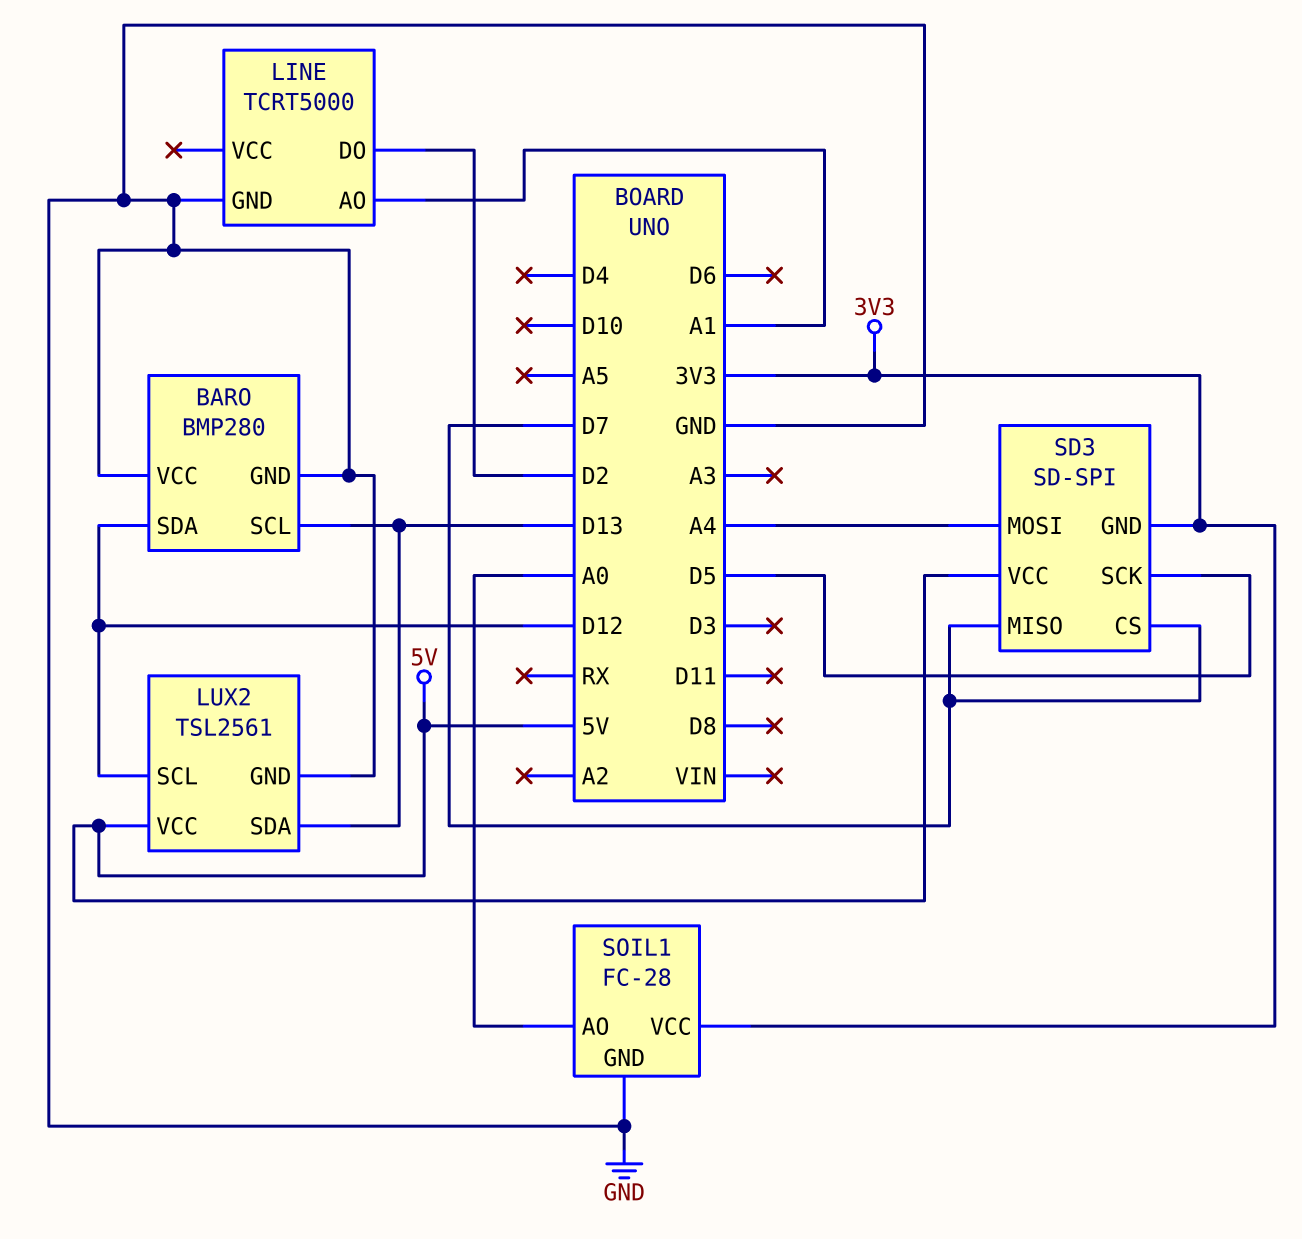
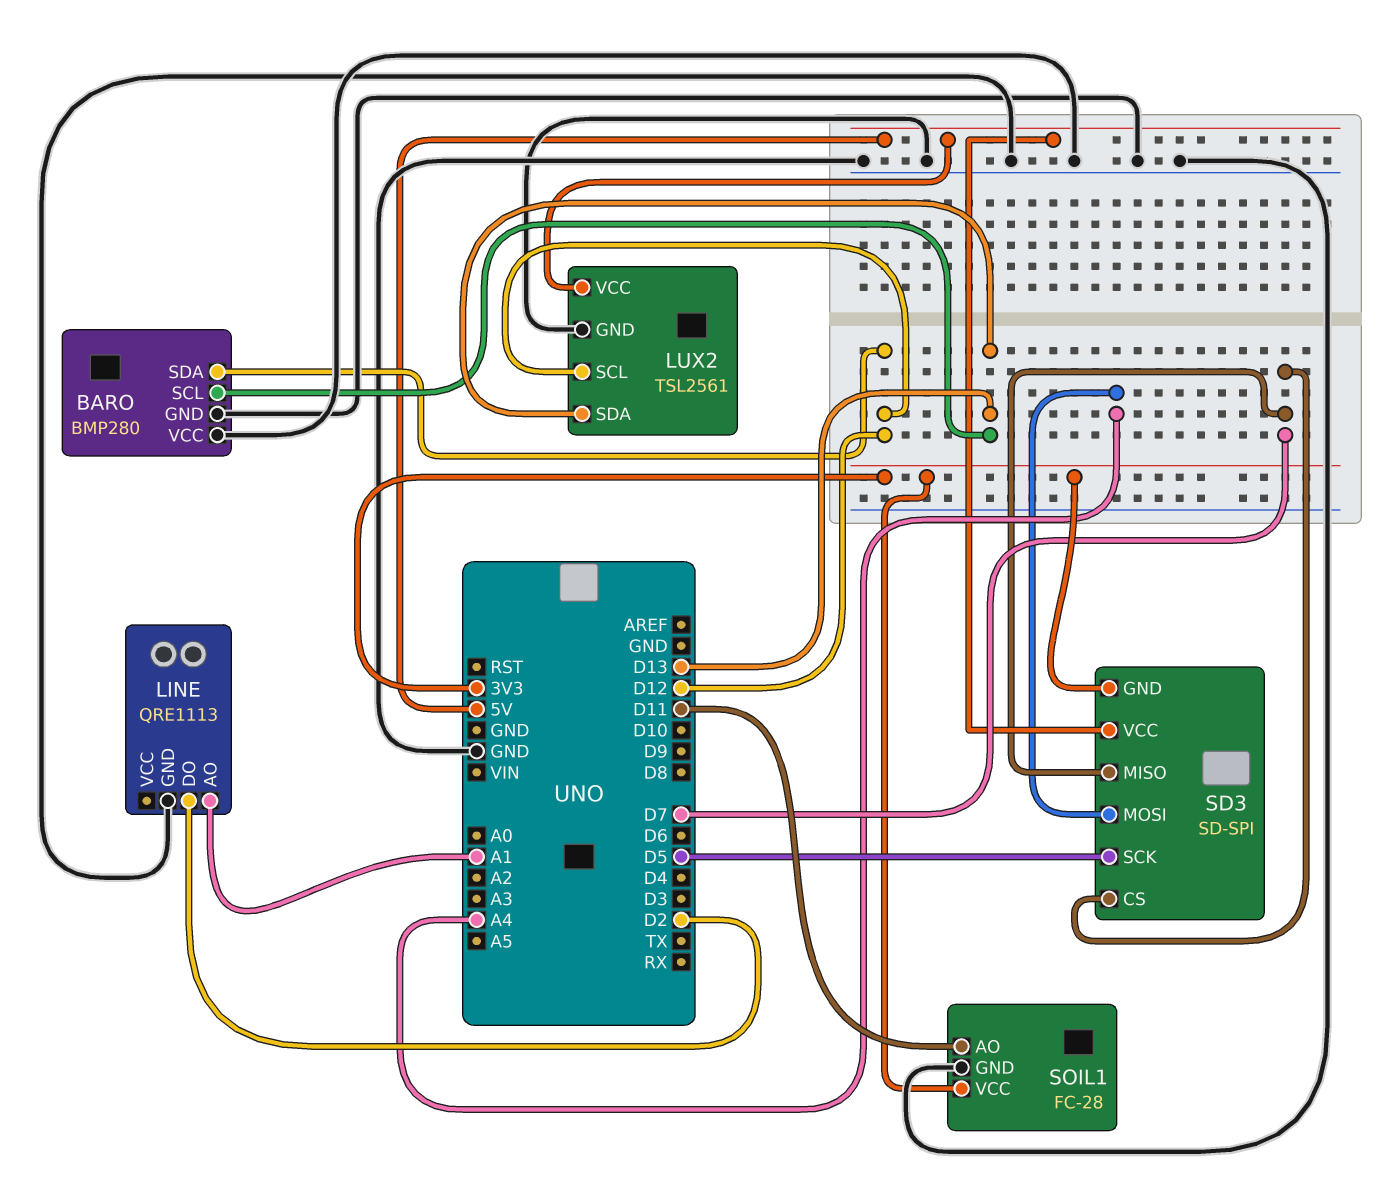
LINE: TCRT5000 -> QRE1113
SOIL1 pin AO: A0 -> D11

